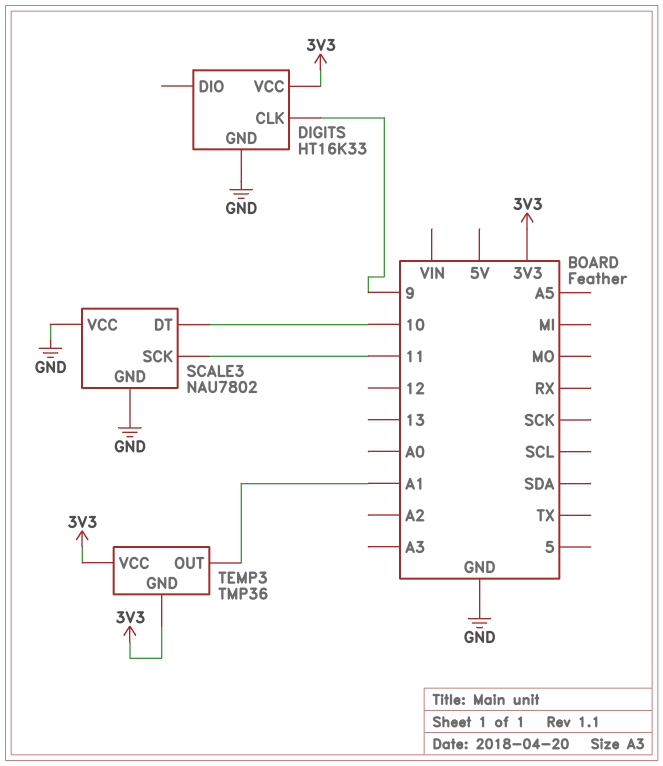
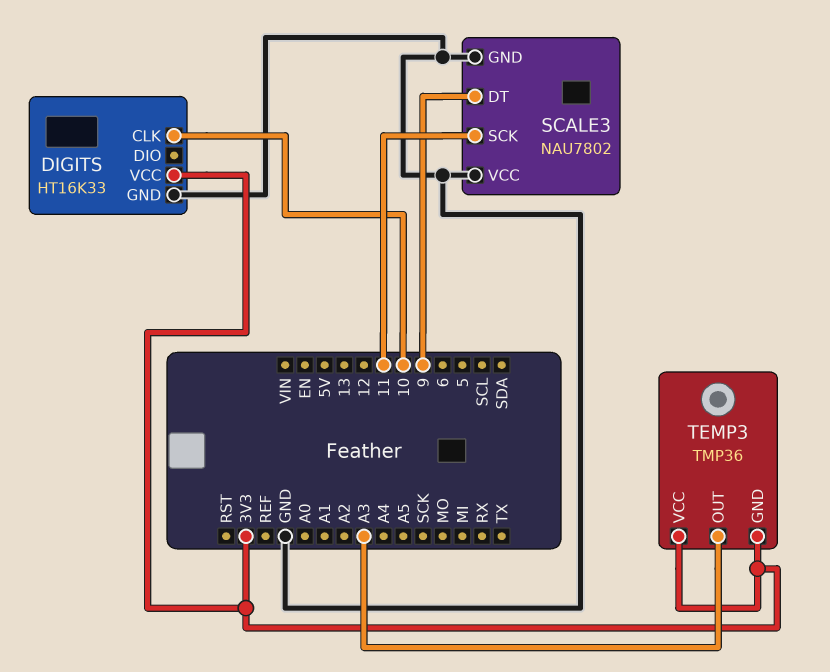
DIGITS pin CLK: 9 -> 10
SCALE3 pin DT: 10 -> 9
TEMP3 pin OUT: A1 -> A3

